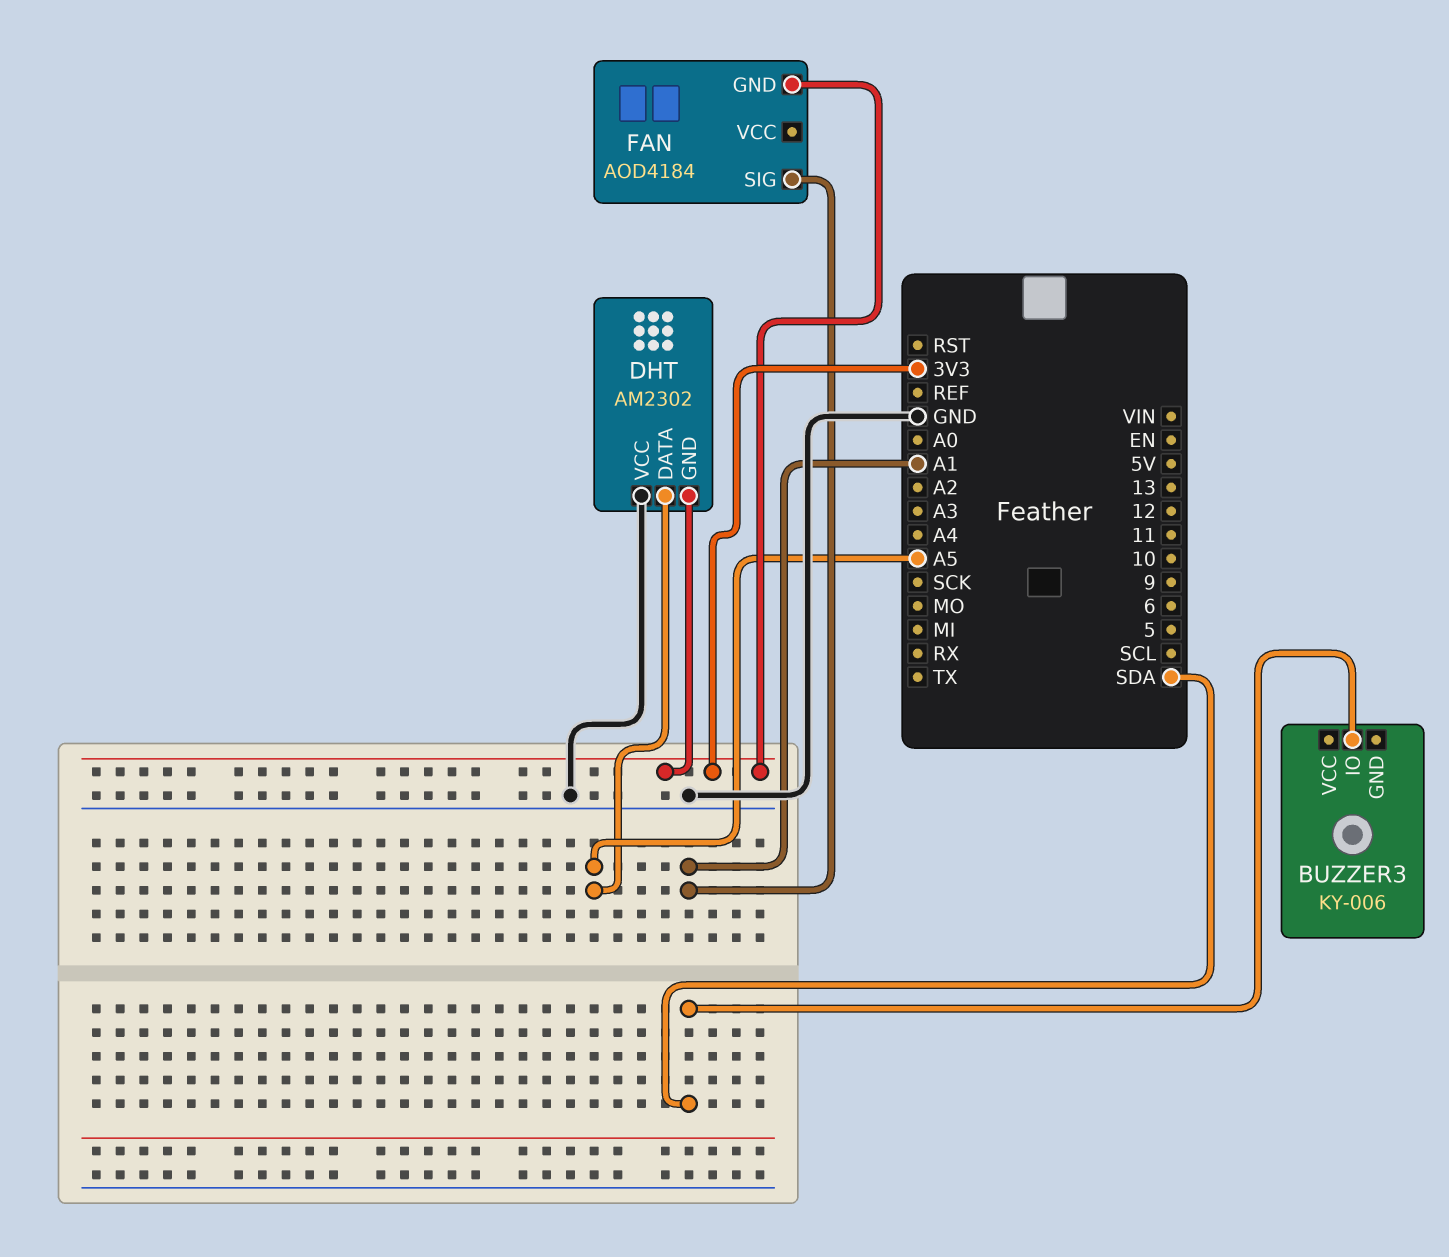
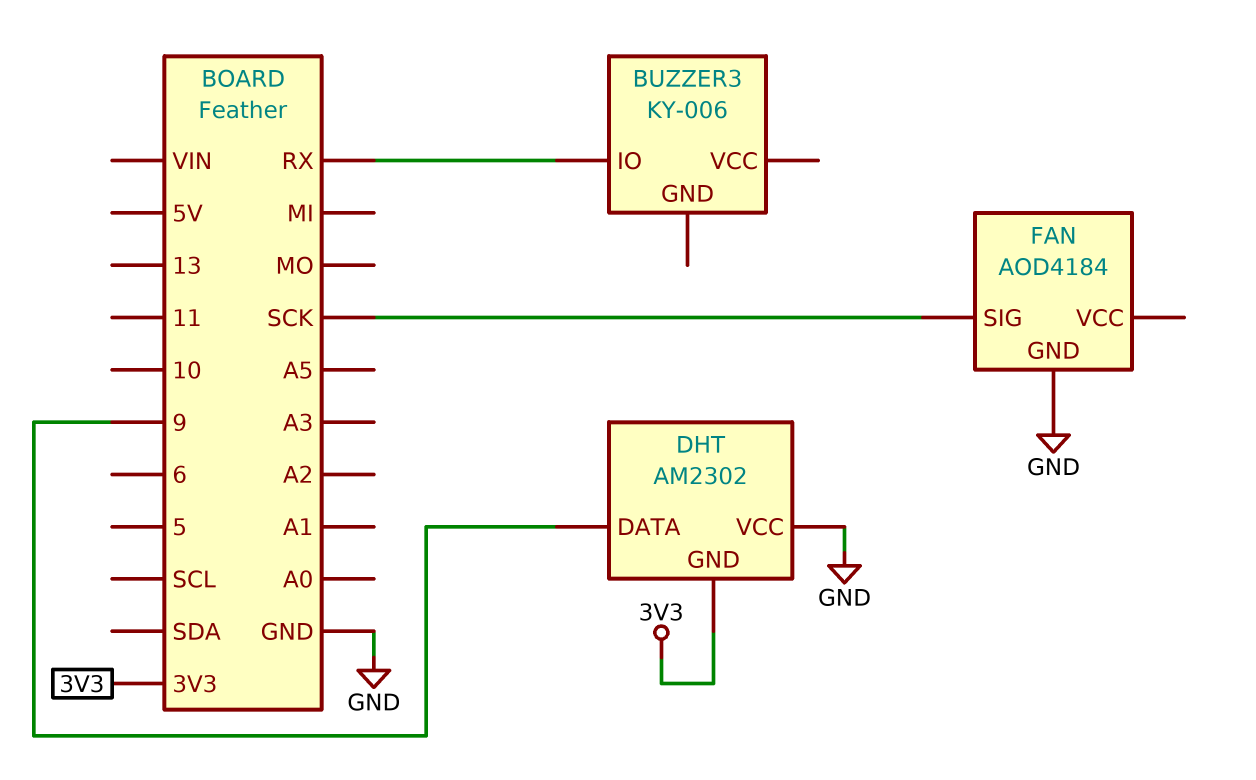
BUZZER3 pin IO: SDA -> RX
DHT pin DATA: A5 -> 9
FAN pin GND: 3V3 -> GND
FAN pin SIG: A1 -> SCK

